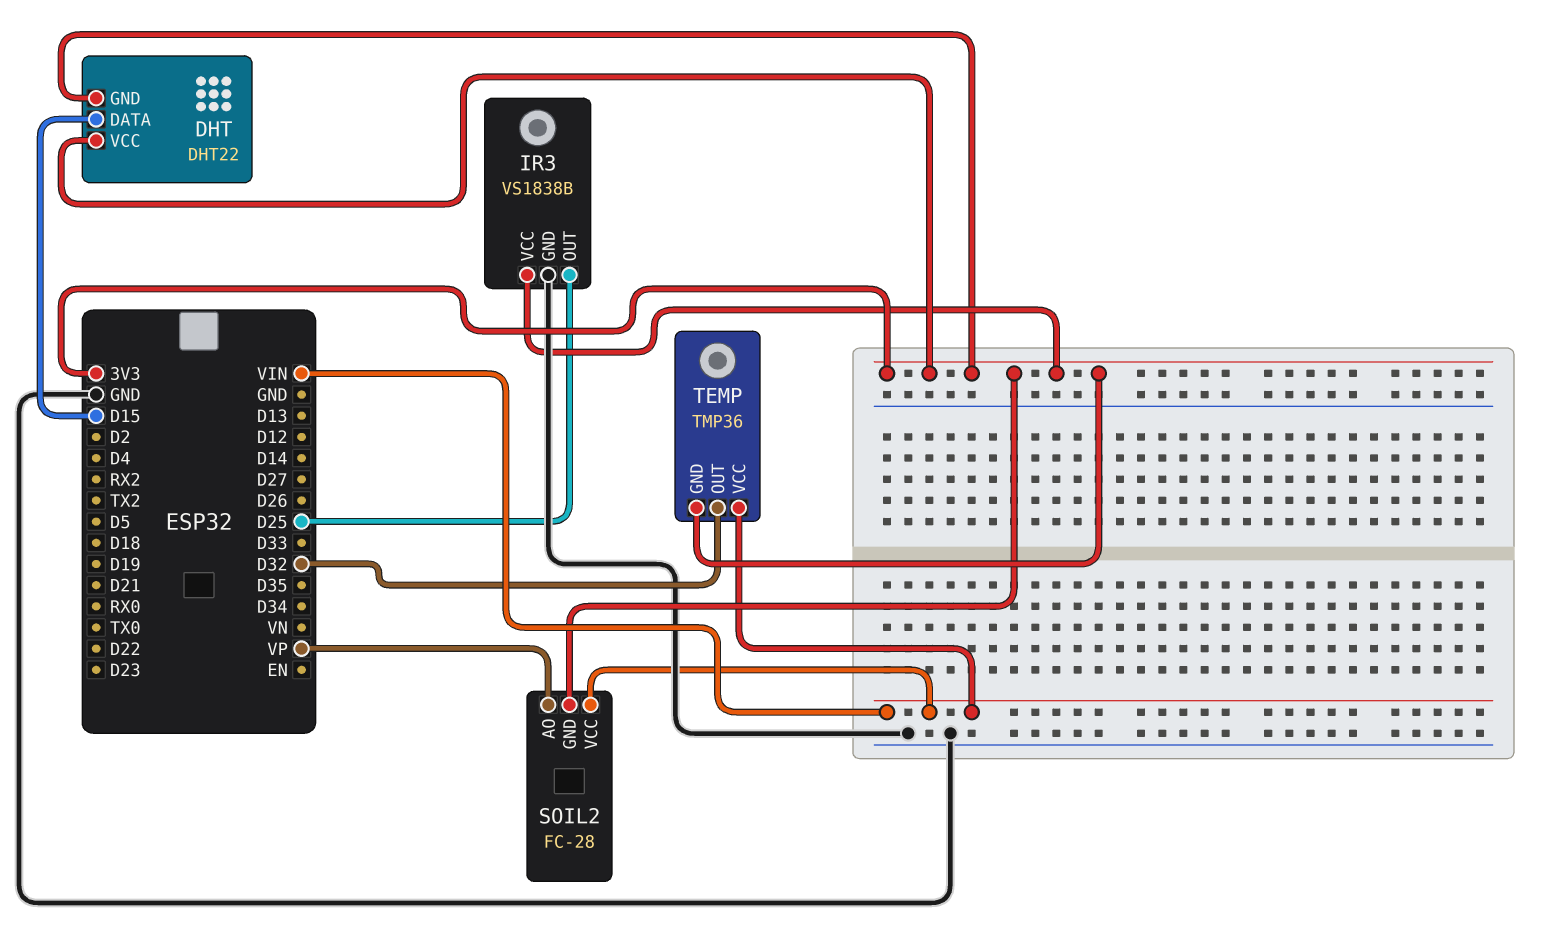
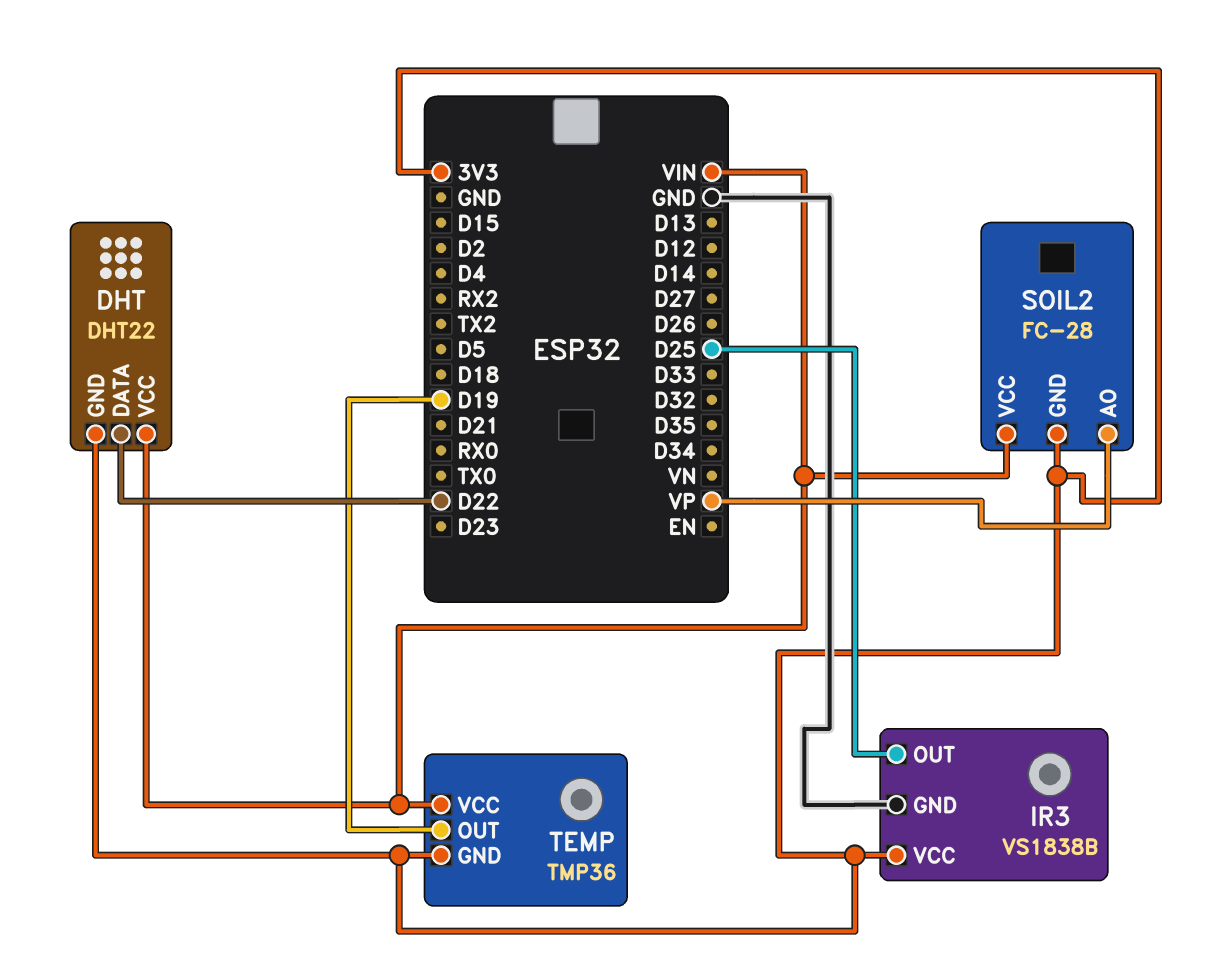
DHT pin DATA: D15 -> D22
DHT pin VCC: 3V3 -> VIN
TEMP pin OUT: D32 -> D19

